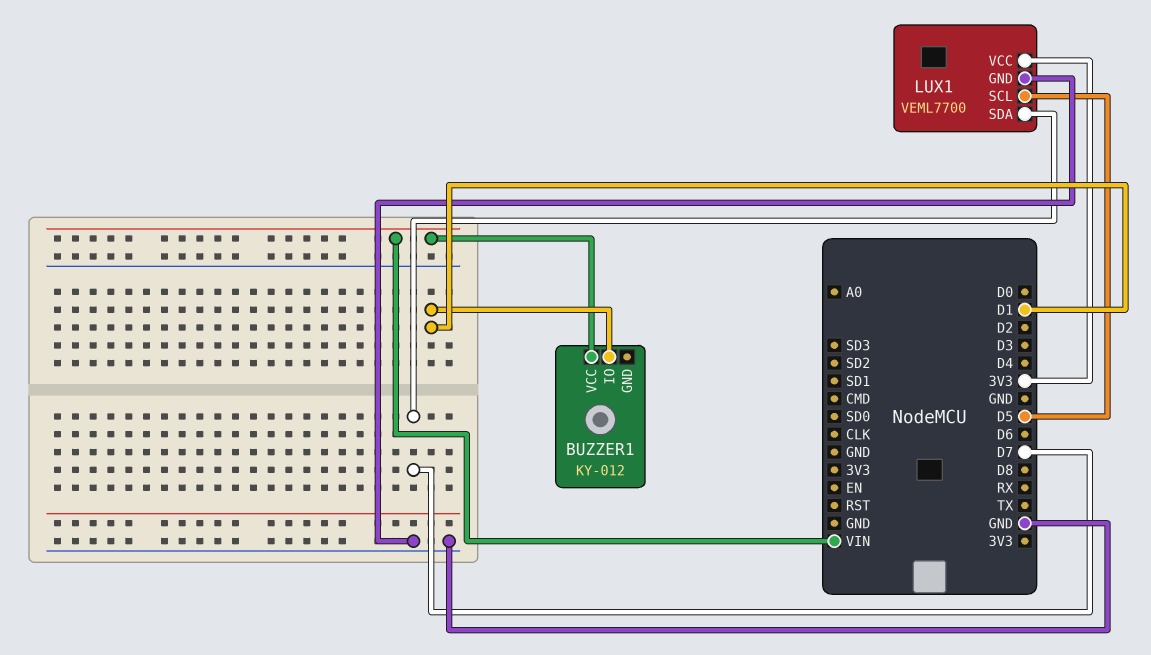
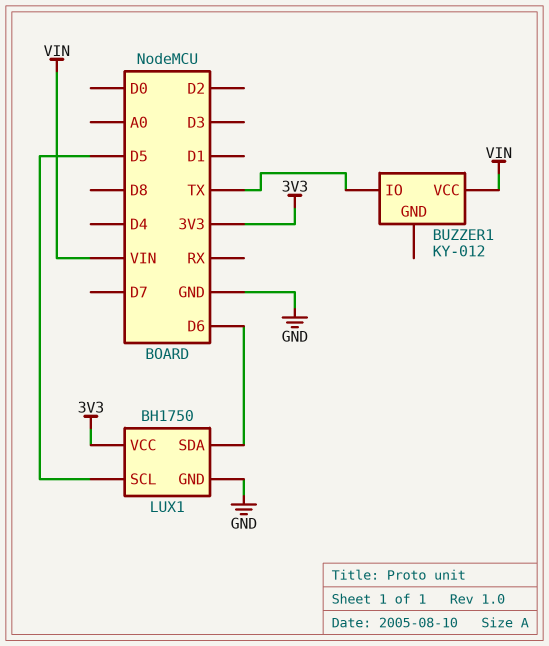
BUZZER1 pin IO: D1 -> TX
LUX1: VEML7700 -> BH1750
LUX1 pin SDA: D7 -> D6

